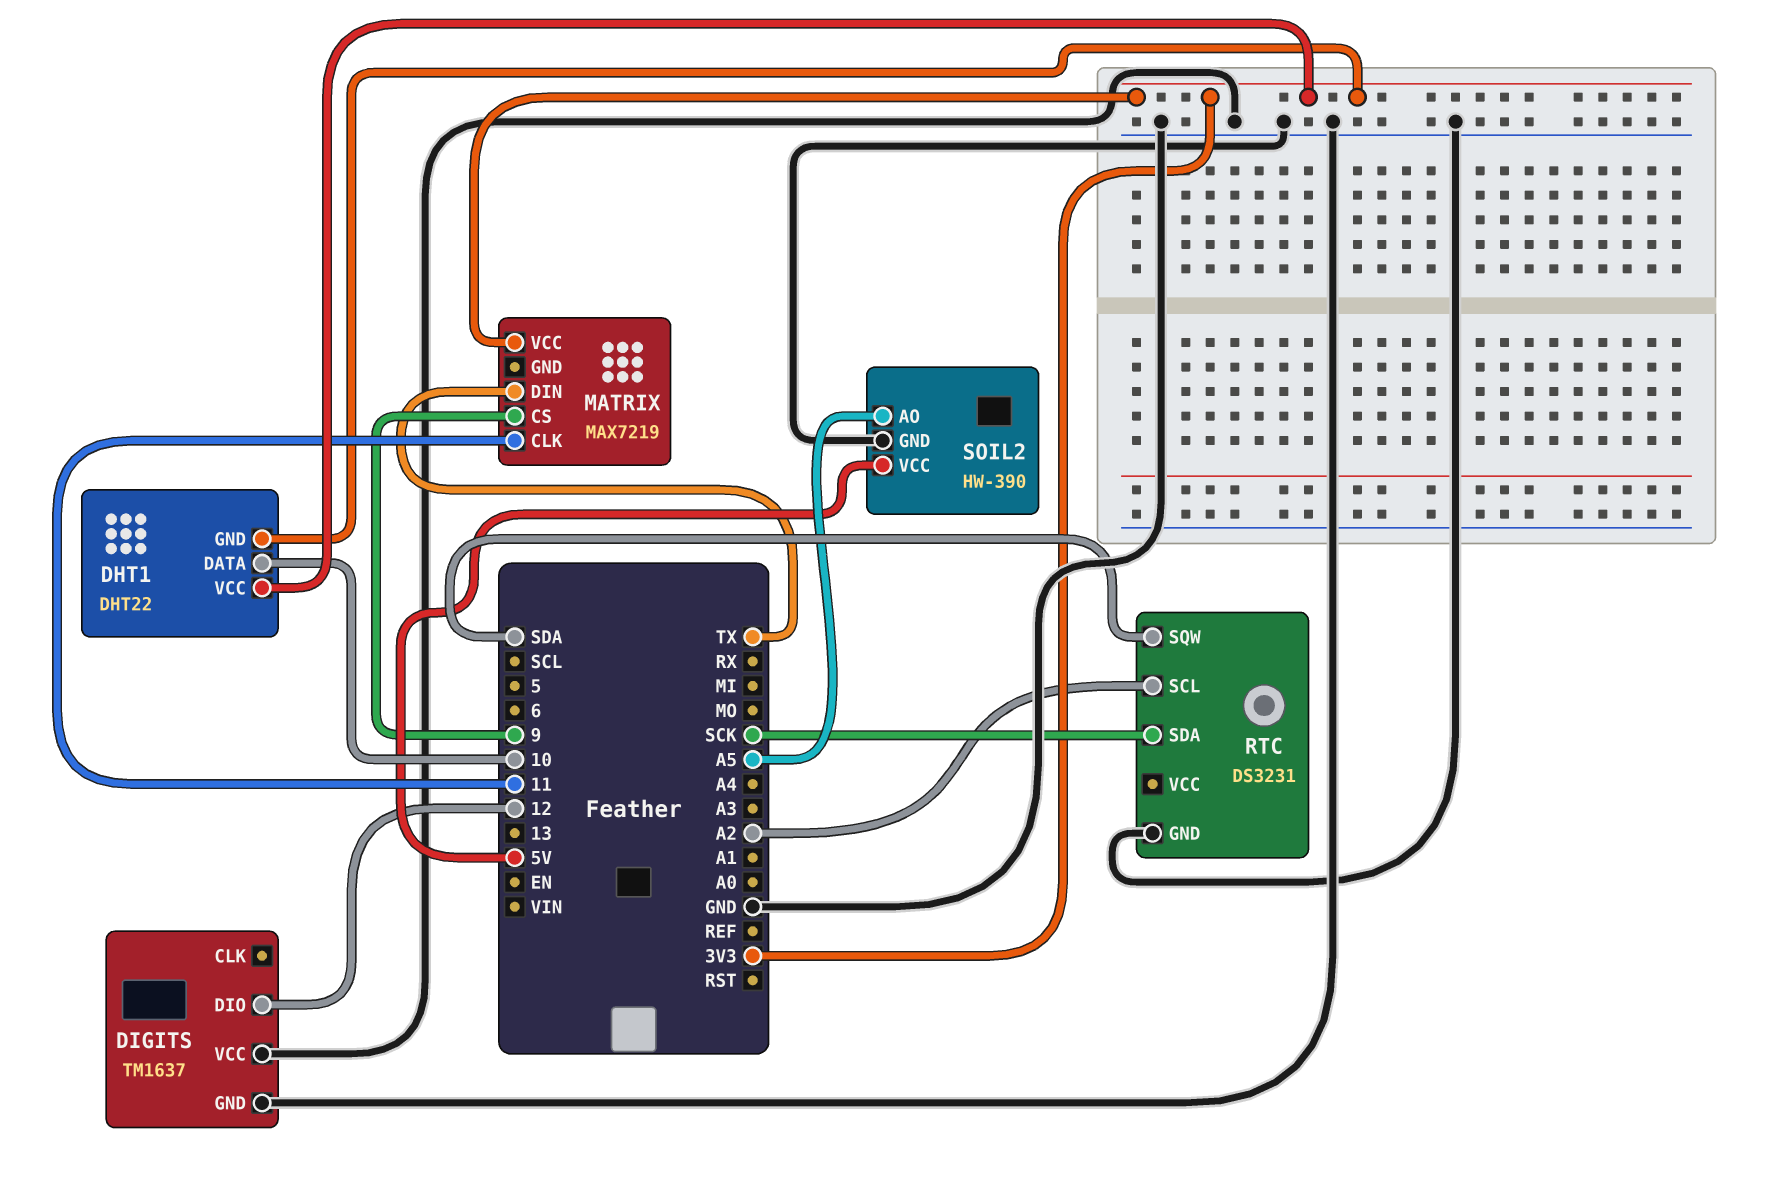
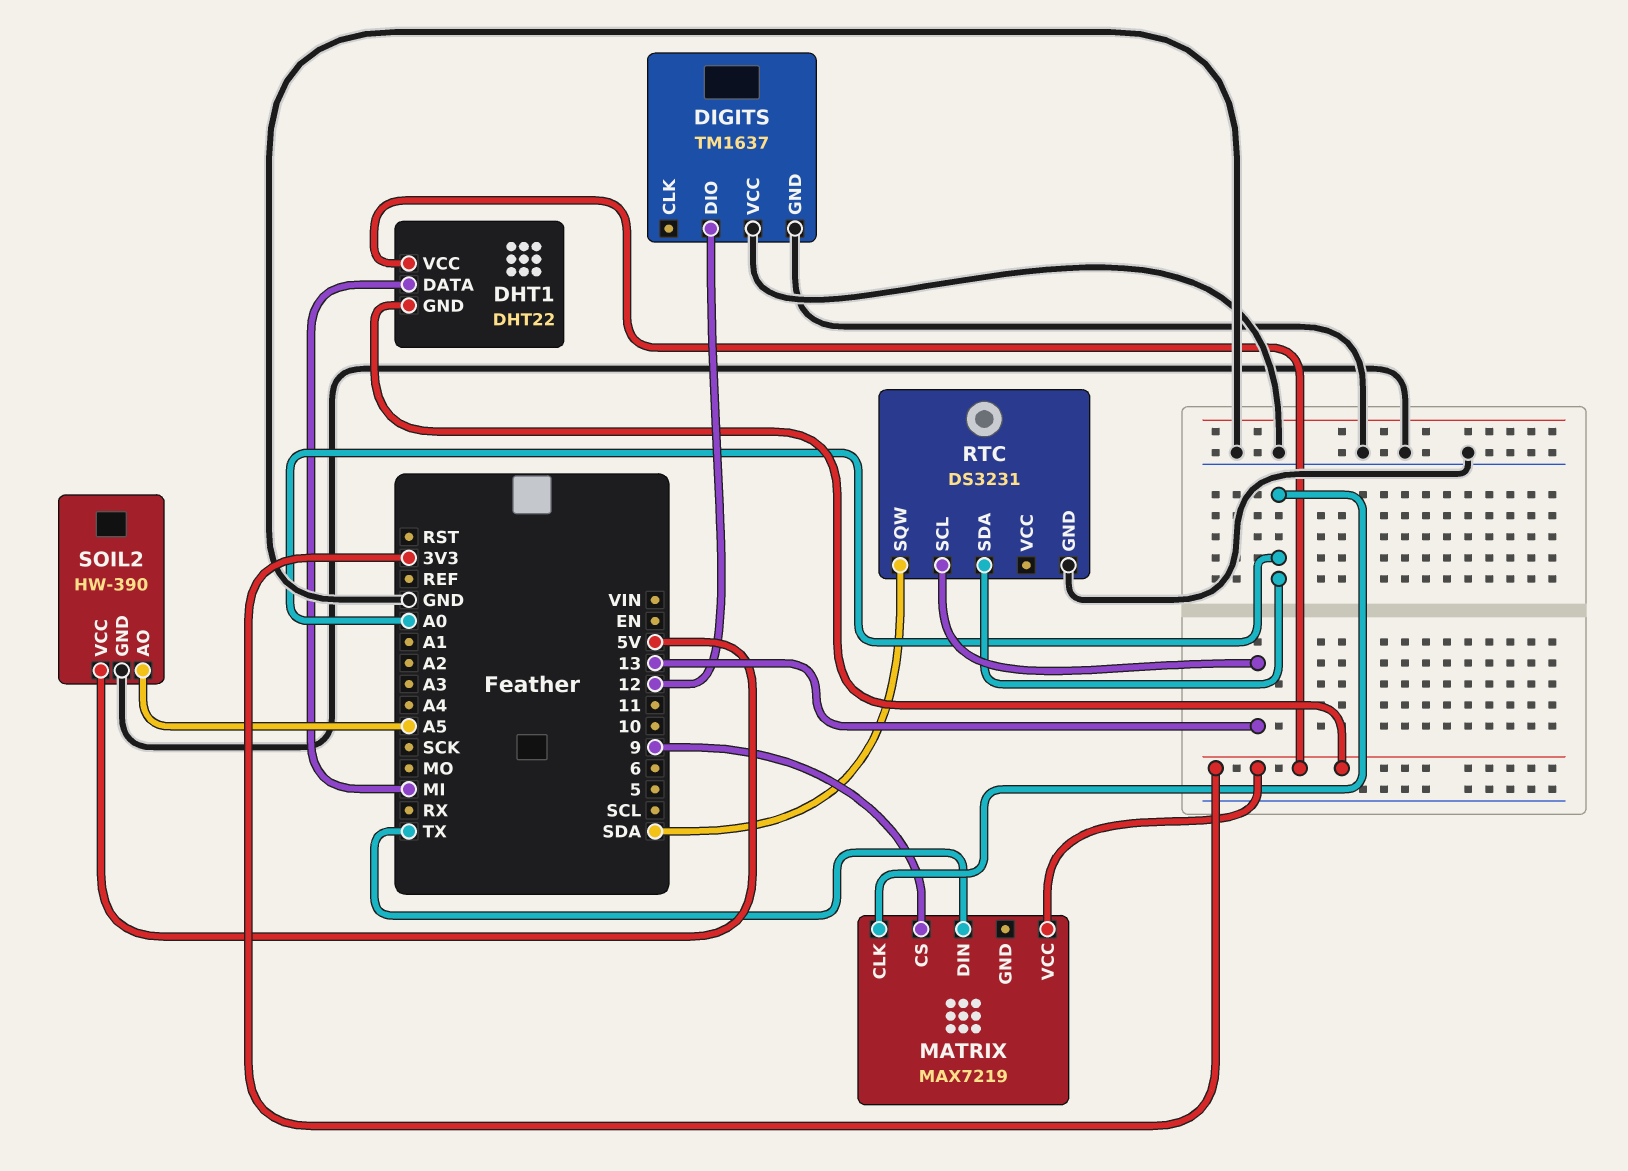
DHT1 pin DATA: 10 -> MI
MATRIX pin CLK: 11 -> A0
RTC pin SCL: A2 -> 13
RTC pin SDA: SCK -> A0

